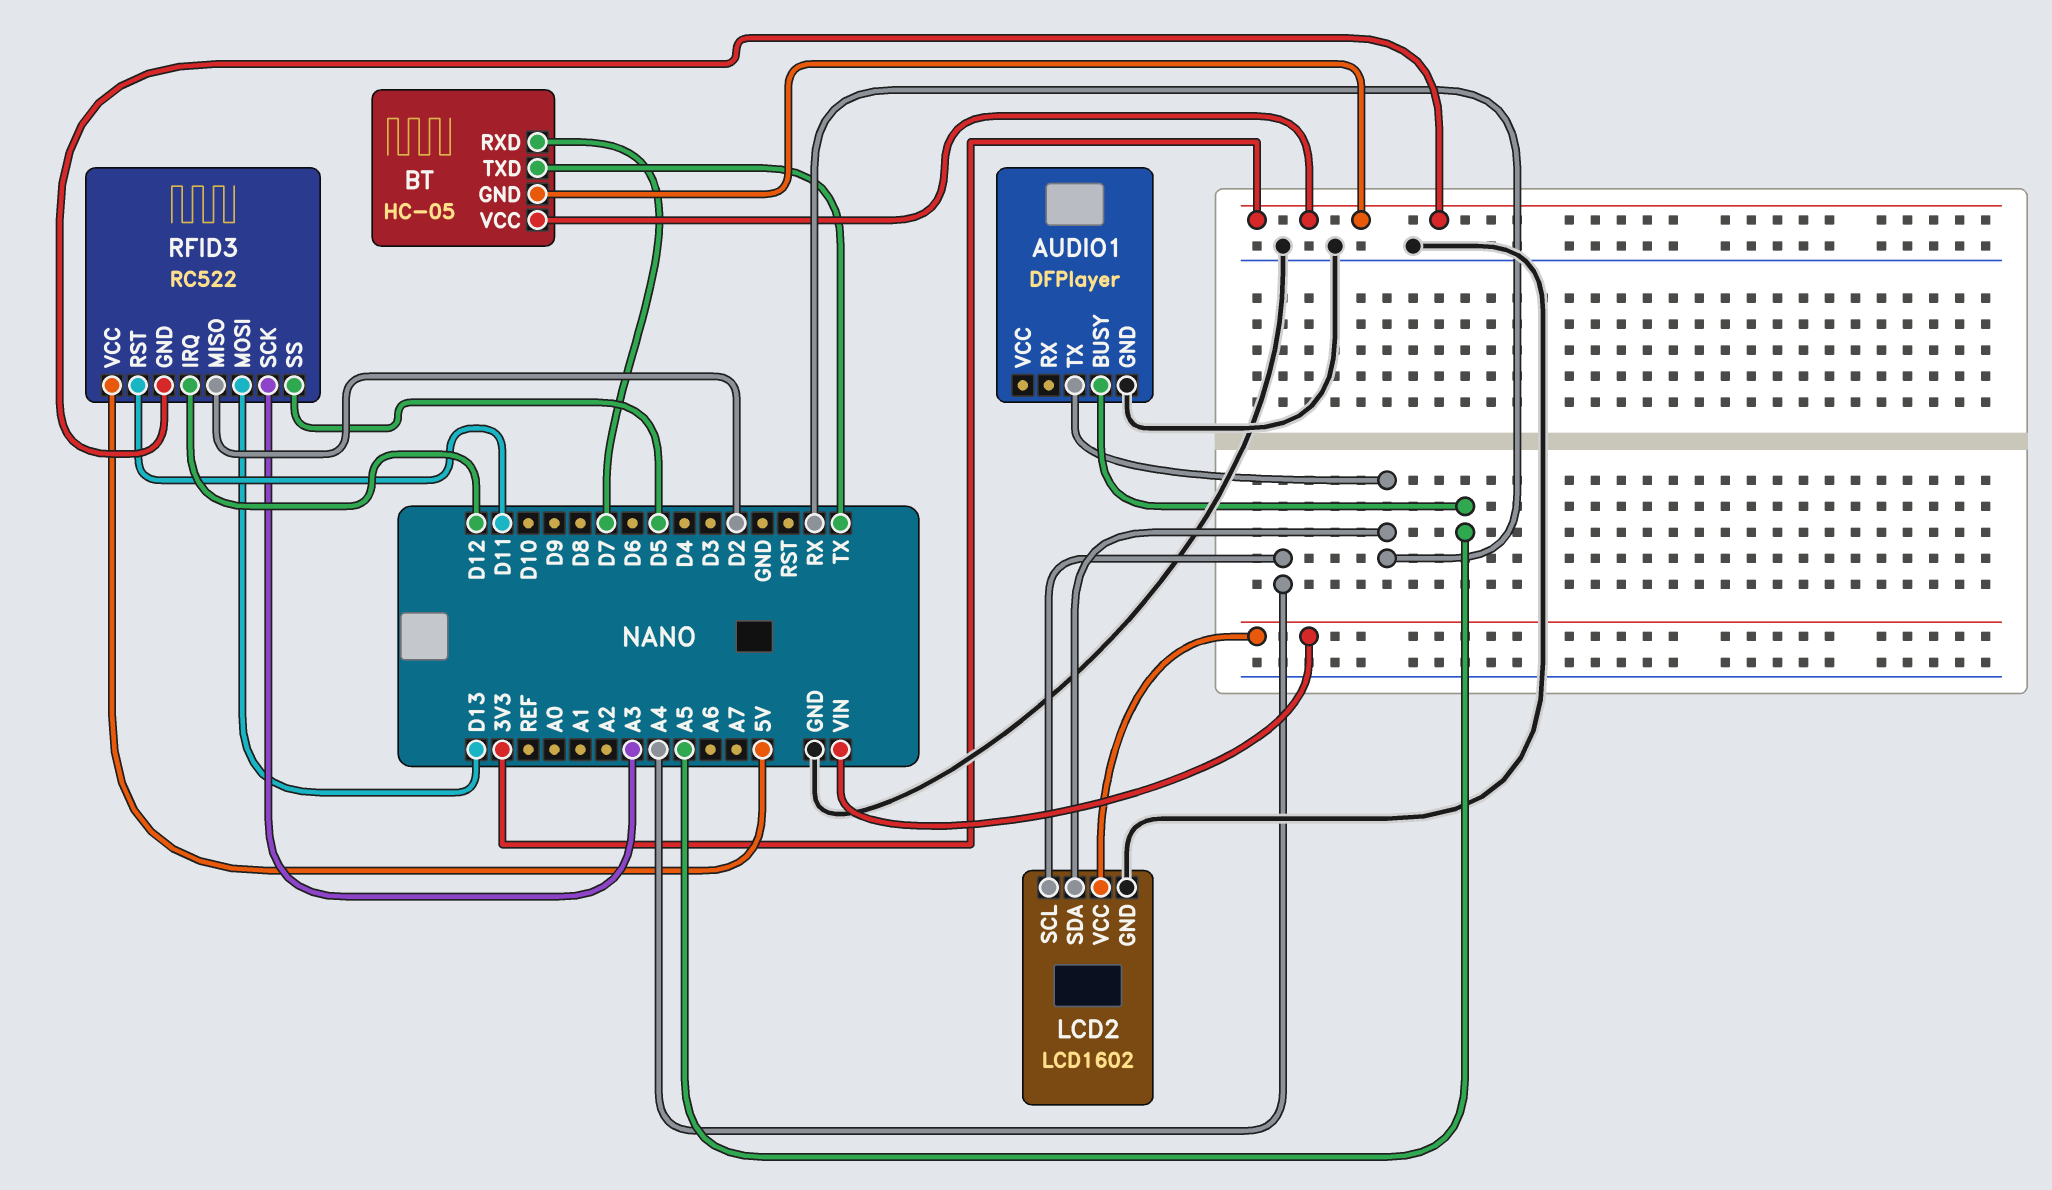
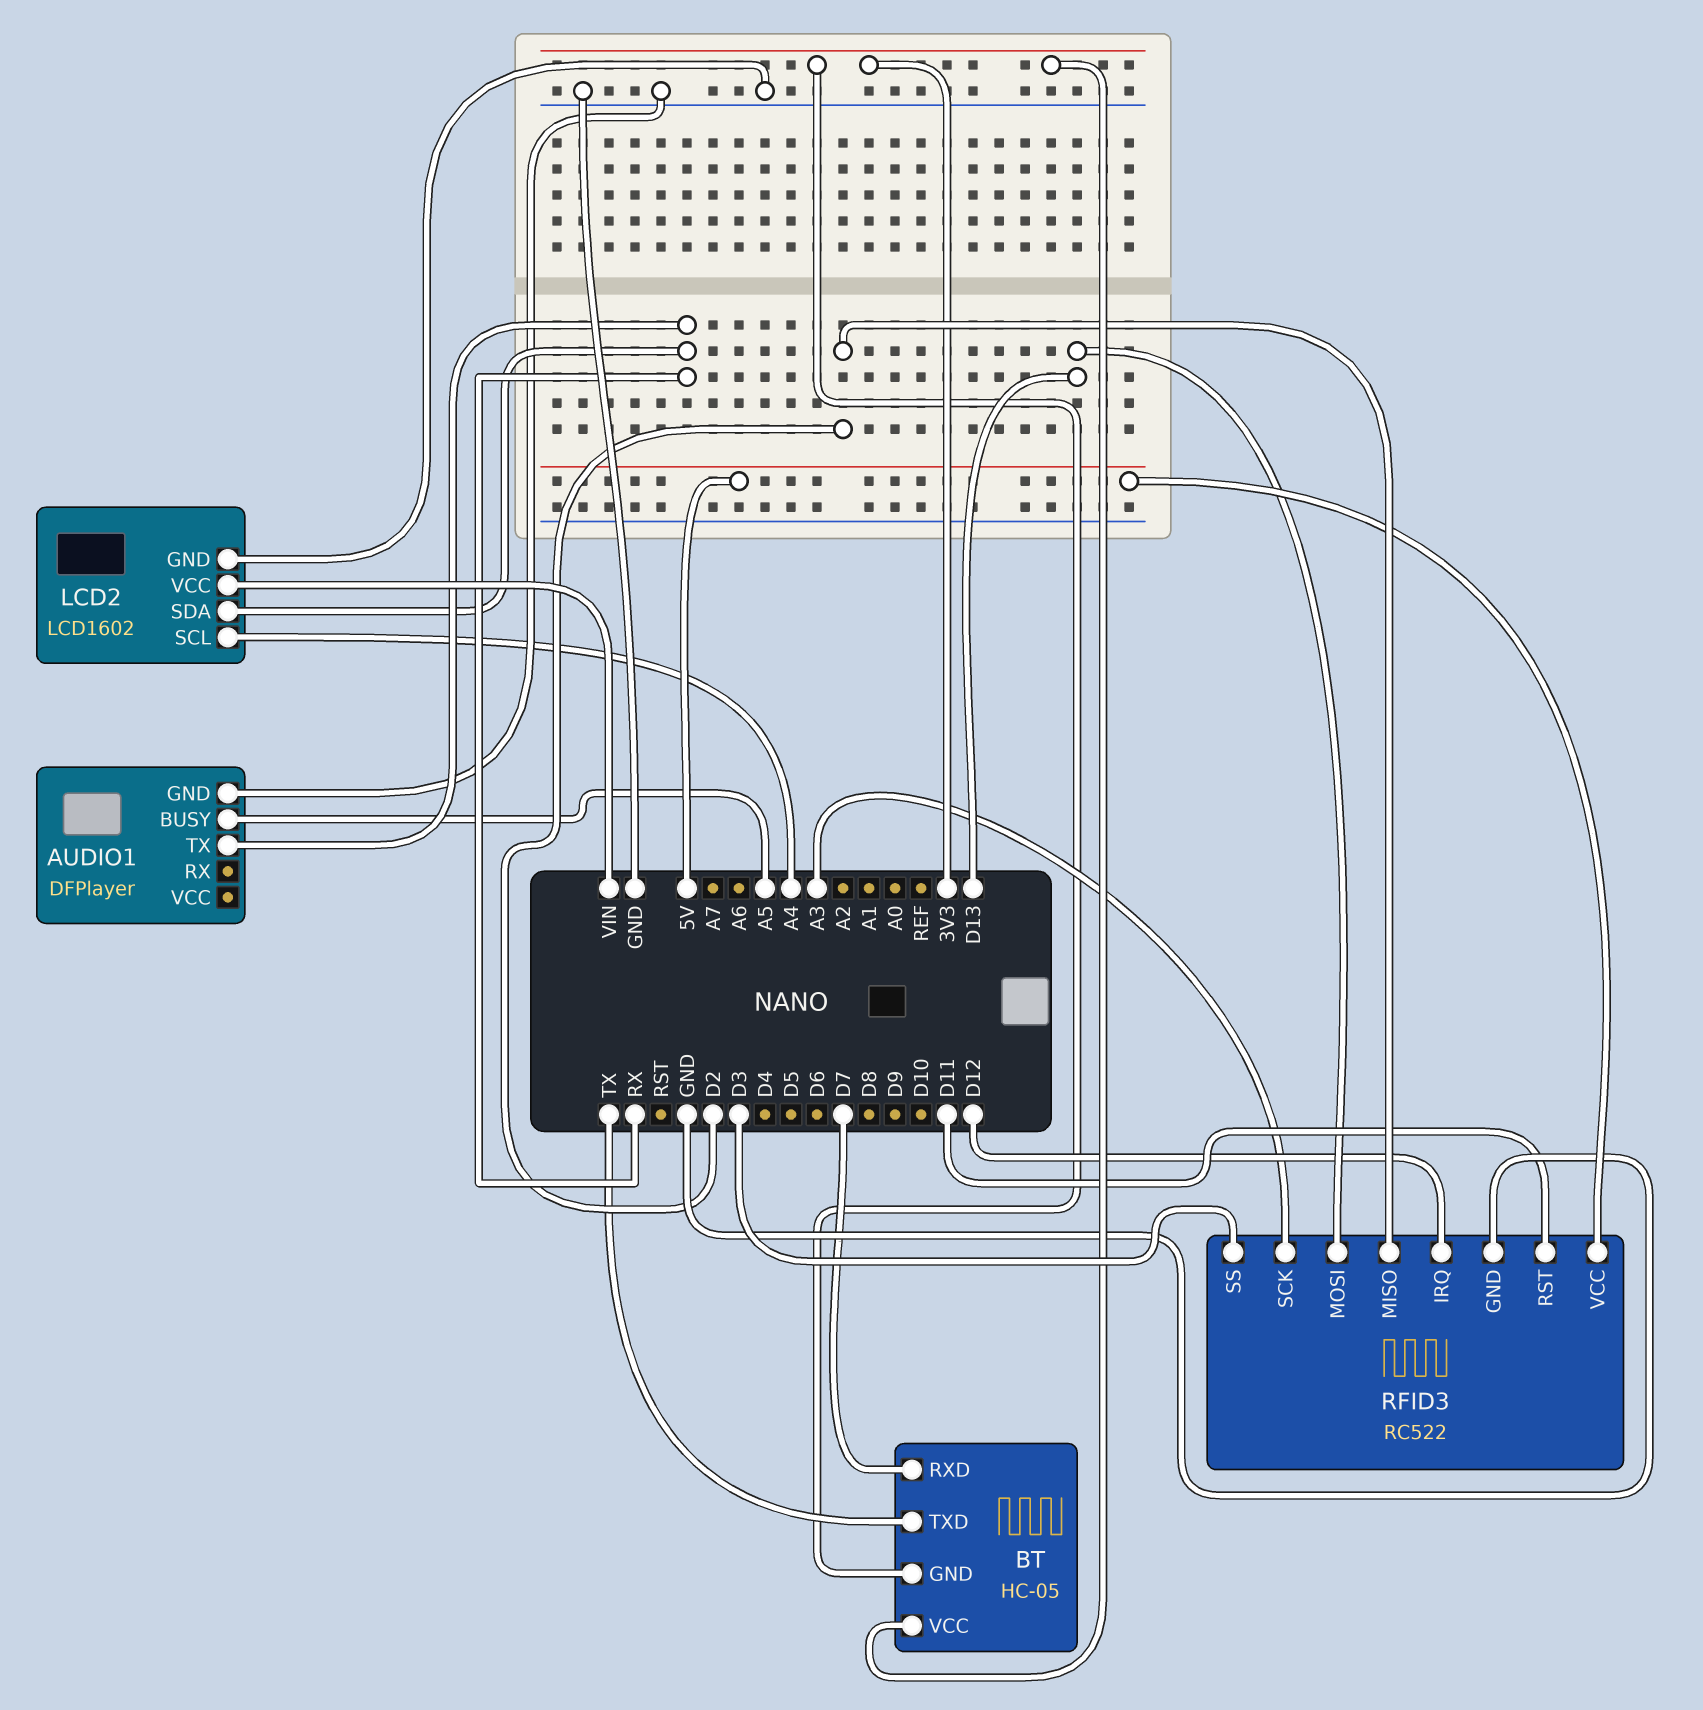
RFID3 pin GND: 3V3 -> GND
RFID3 pin SS: D5 -> D3

